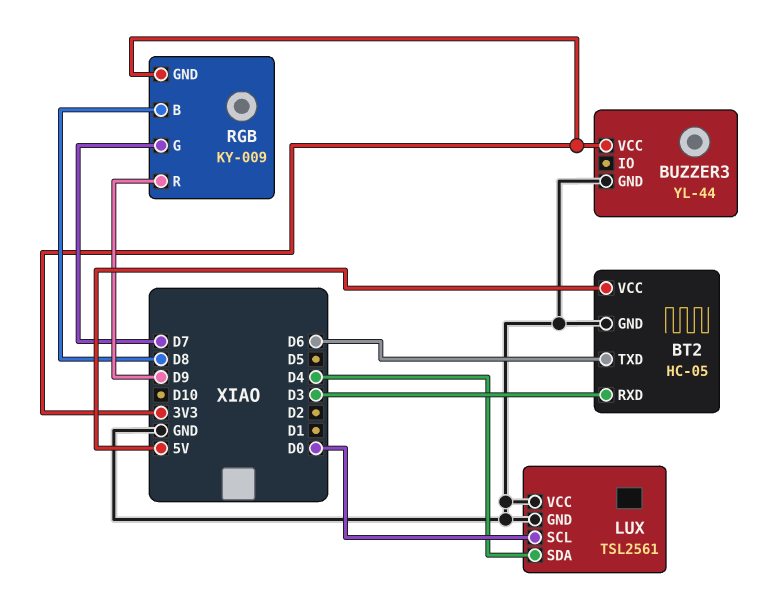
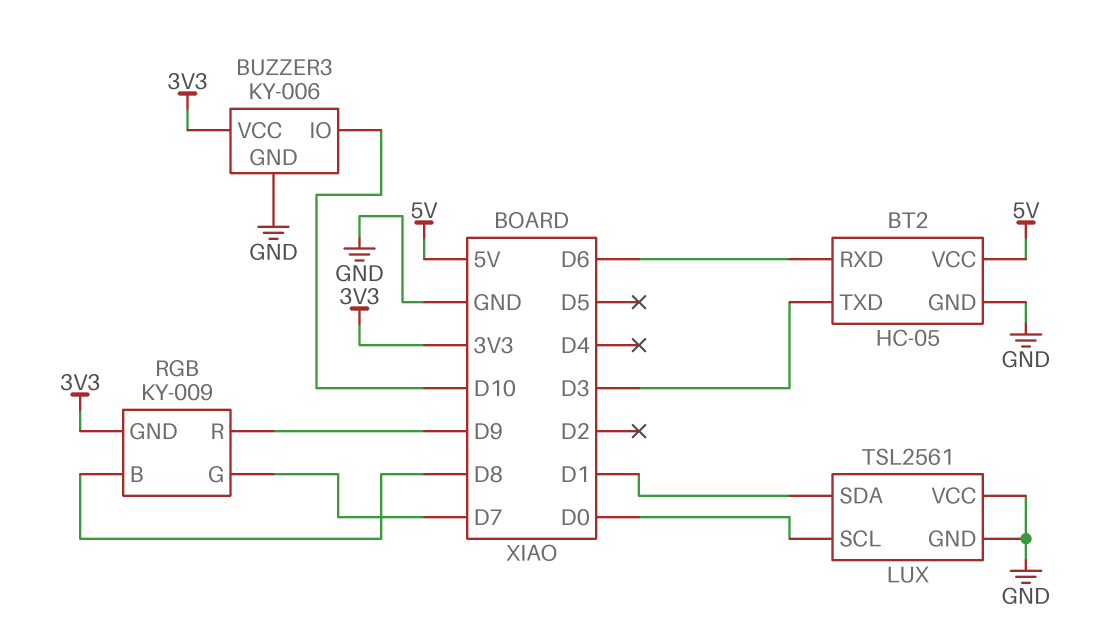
BT2 pin RXD: D3 -> D6
BT2 pin TXD: D6 -> D3
BUZZER3: YL-44 -> KY-006
BUZZER3 pin IO: none -> D10
LUX pin SDA: D4 -> D1

